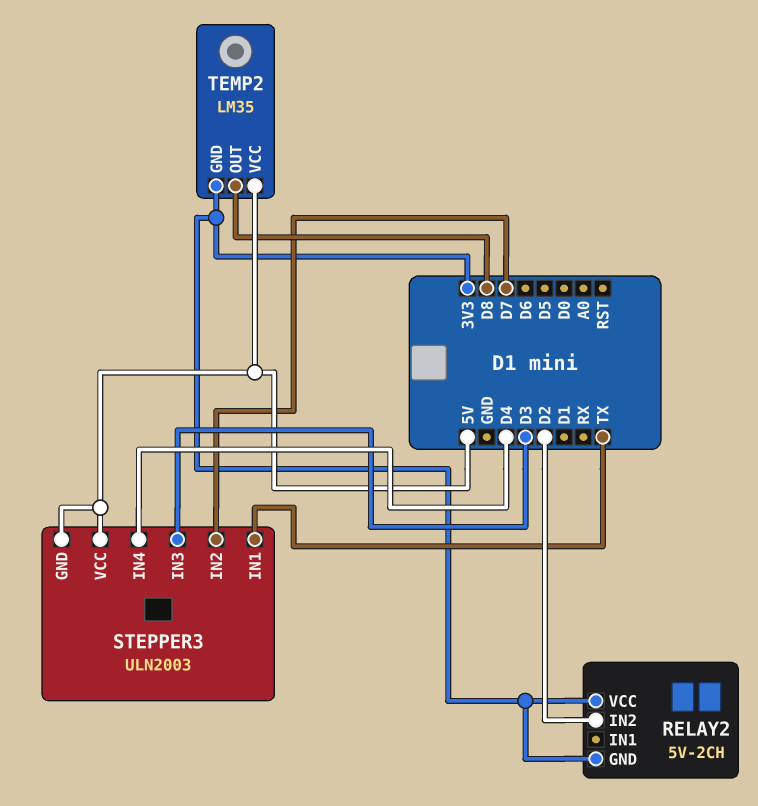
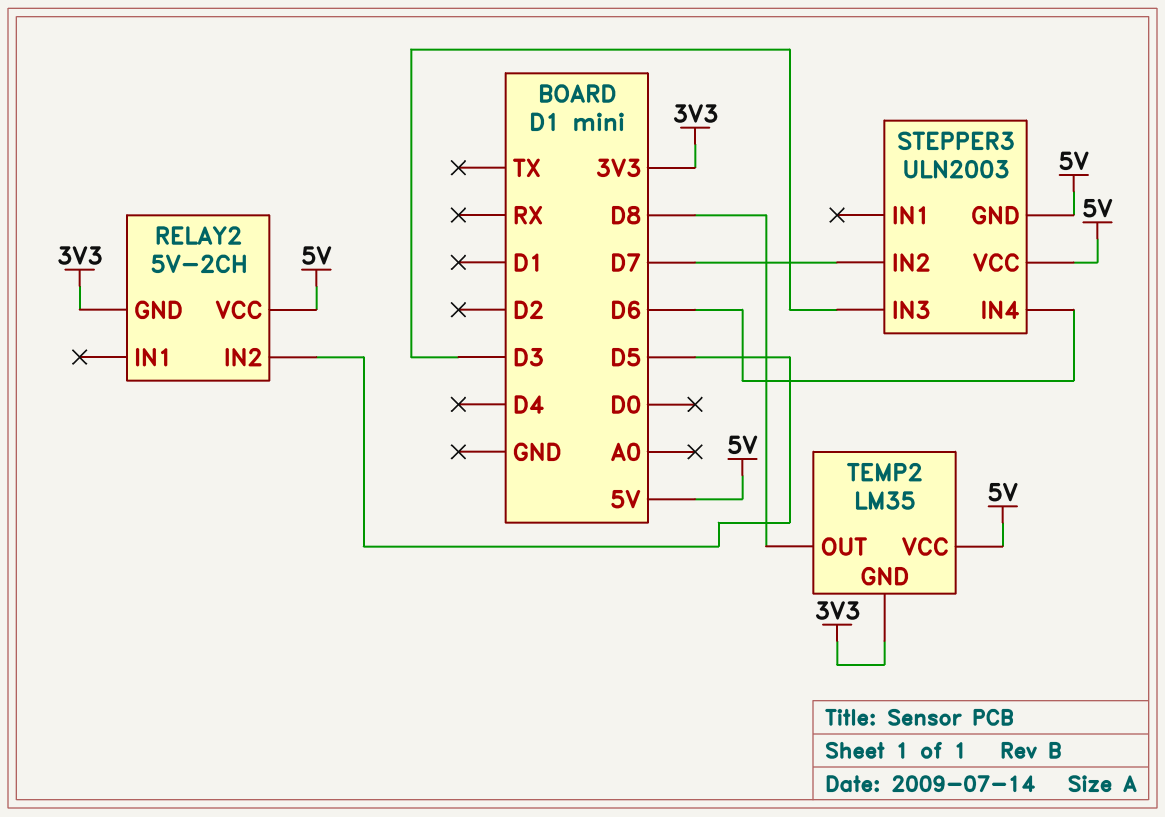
RELAY2 pin IN2: D2 -> D5
RELAY2 pin VCC: 3V3 -> 5V
STEPPER3 pin IN1: TX -> none
STEPPER3 pin IN4: D4 -> D6

